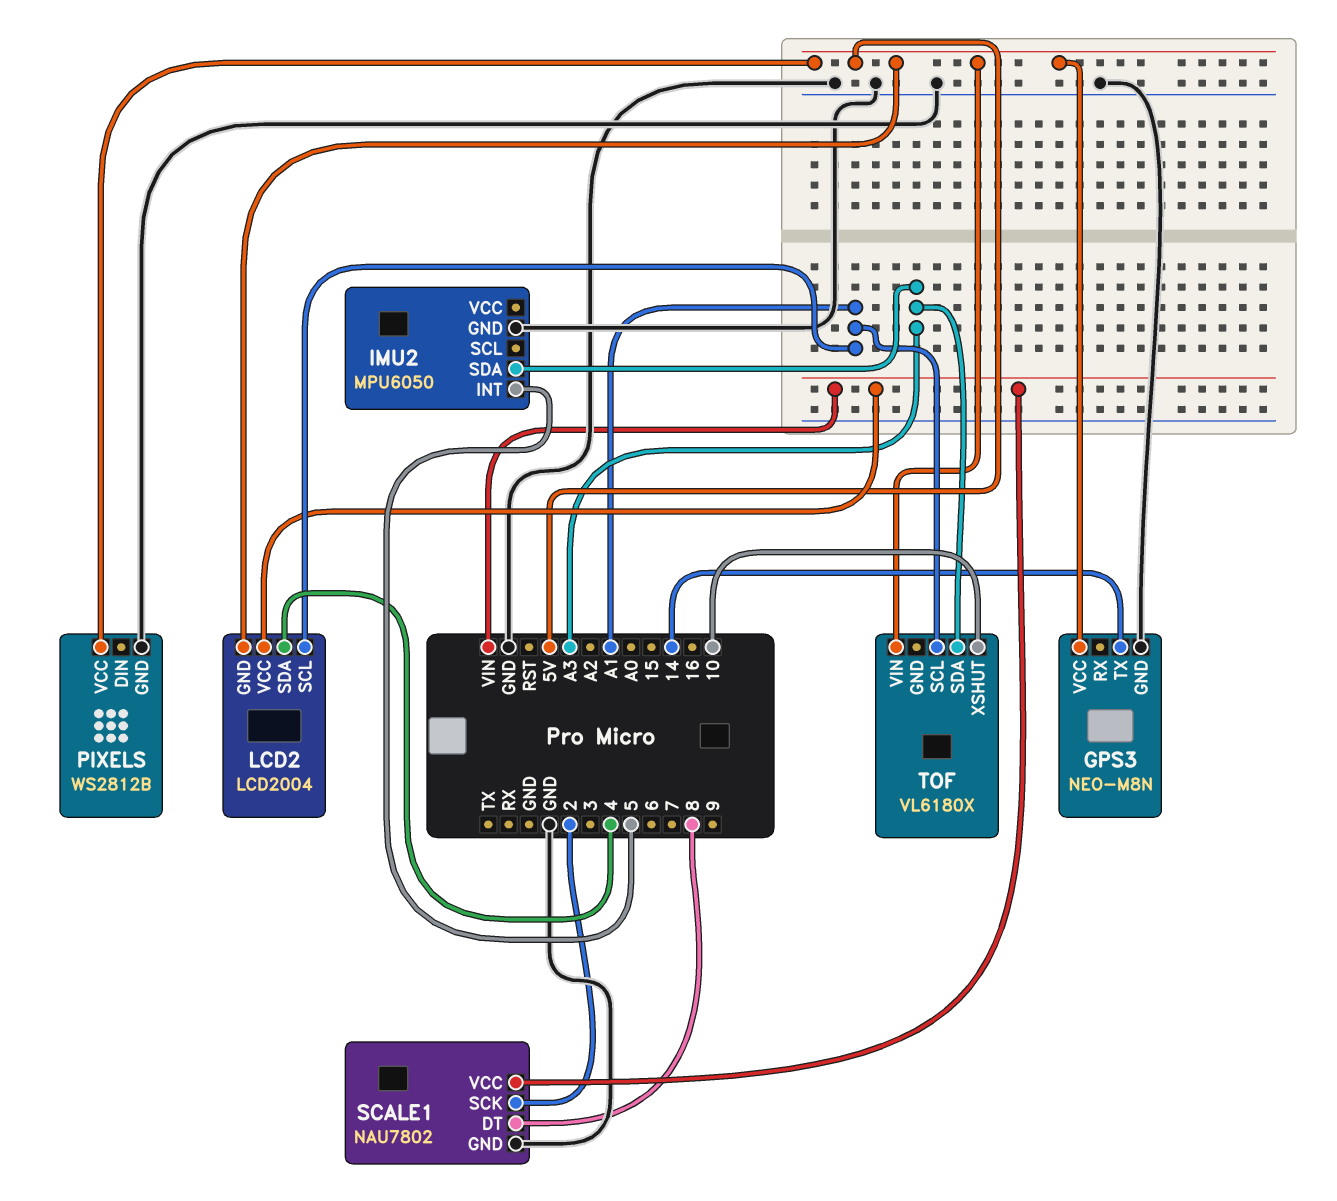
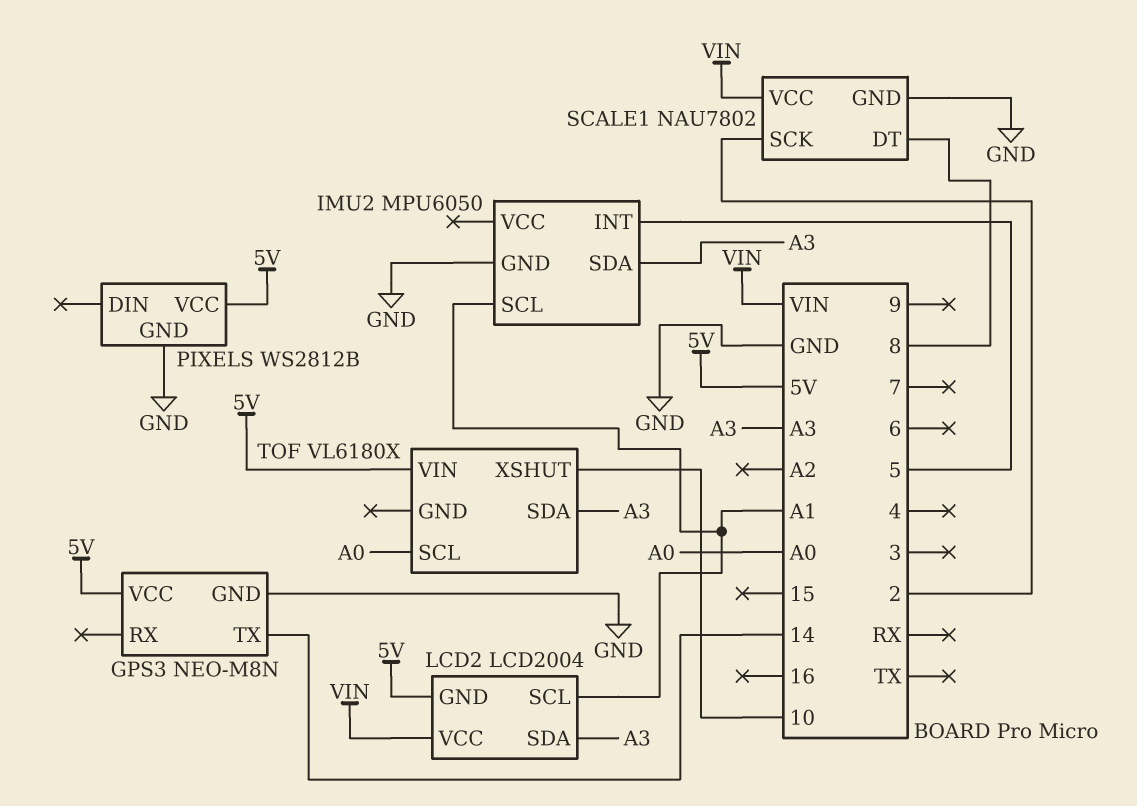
IMU2 pin SCL: none -> A1
LCD2 pin SDA: 4 -> A3
TOF pin SCL: A1 -> A0

